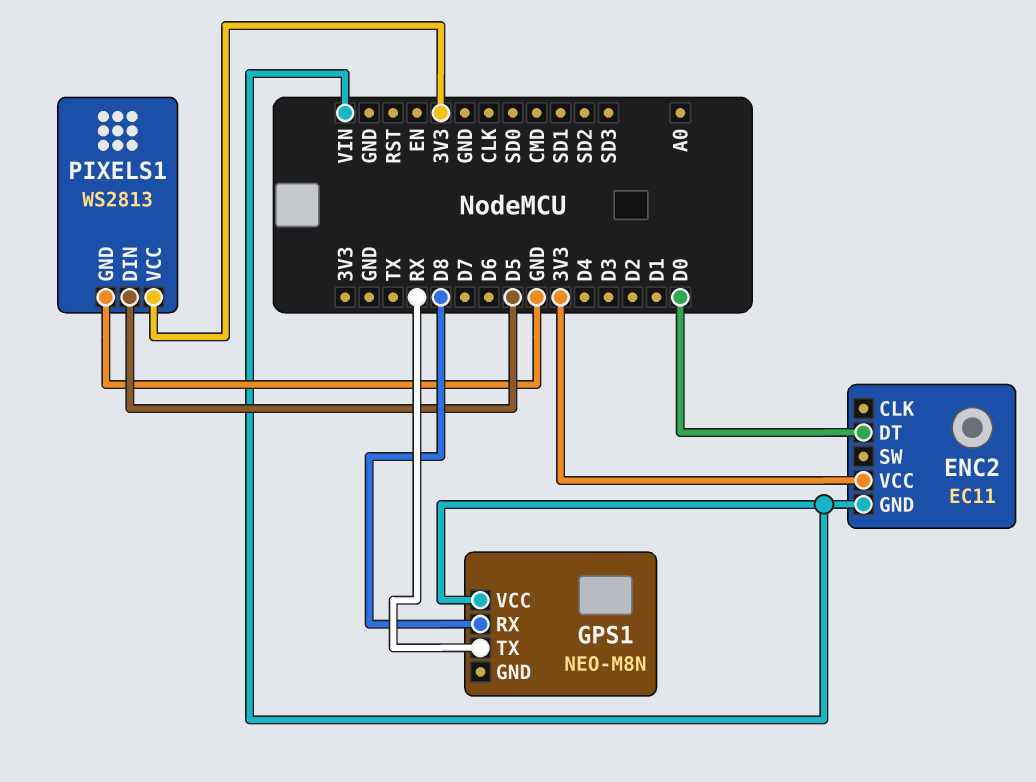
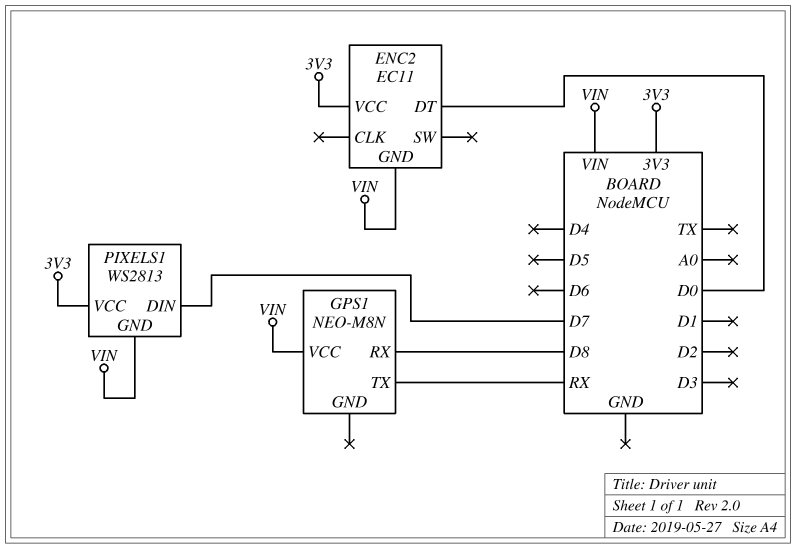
PIXELS1 pin DIN: D5 -> D7
PIXELS1 pin GND: GND -> VIN

